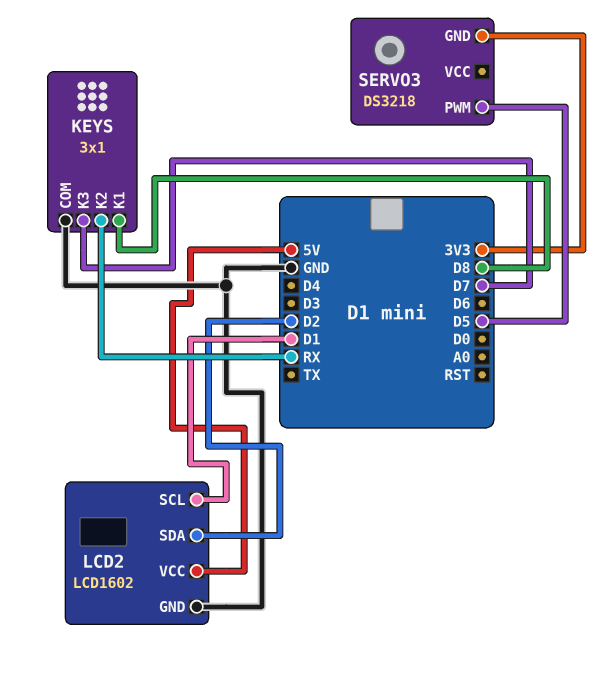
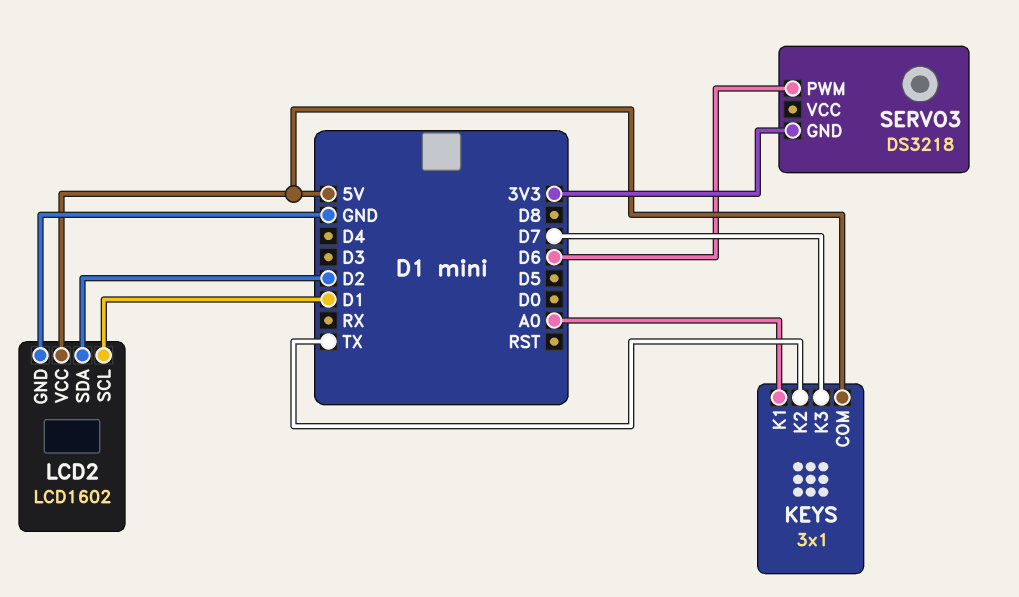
KEYS pin COM: GND -> 5V
KEYS pin K1: D8 -> A0
KEYS pin K2: RX -> TX
SERVO3 pin PWM: D5 -> D6

